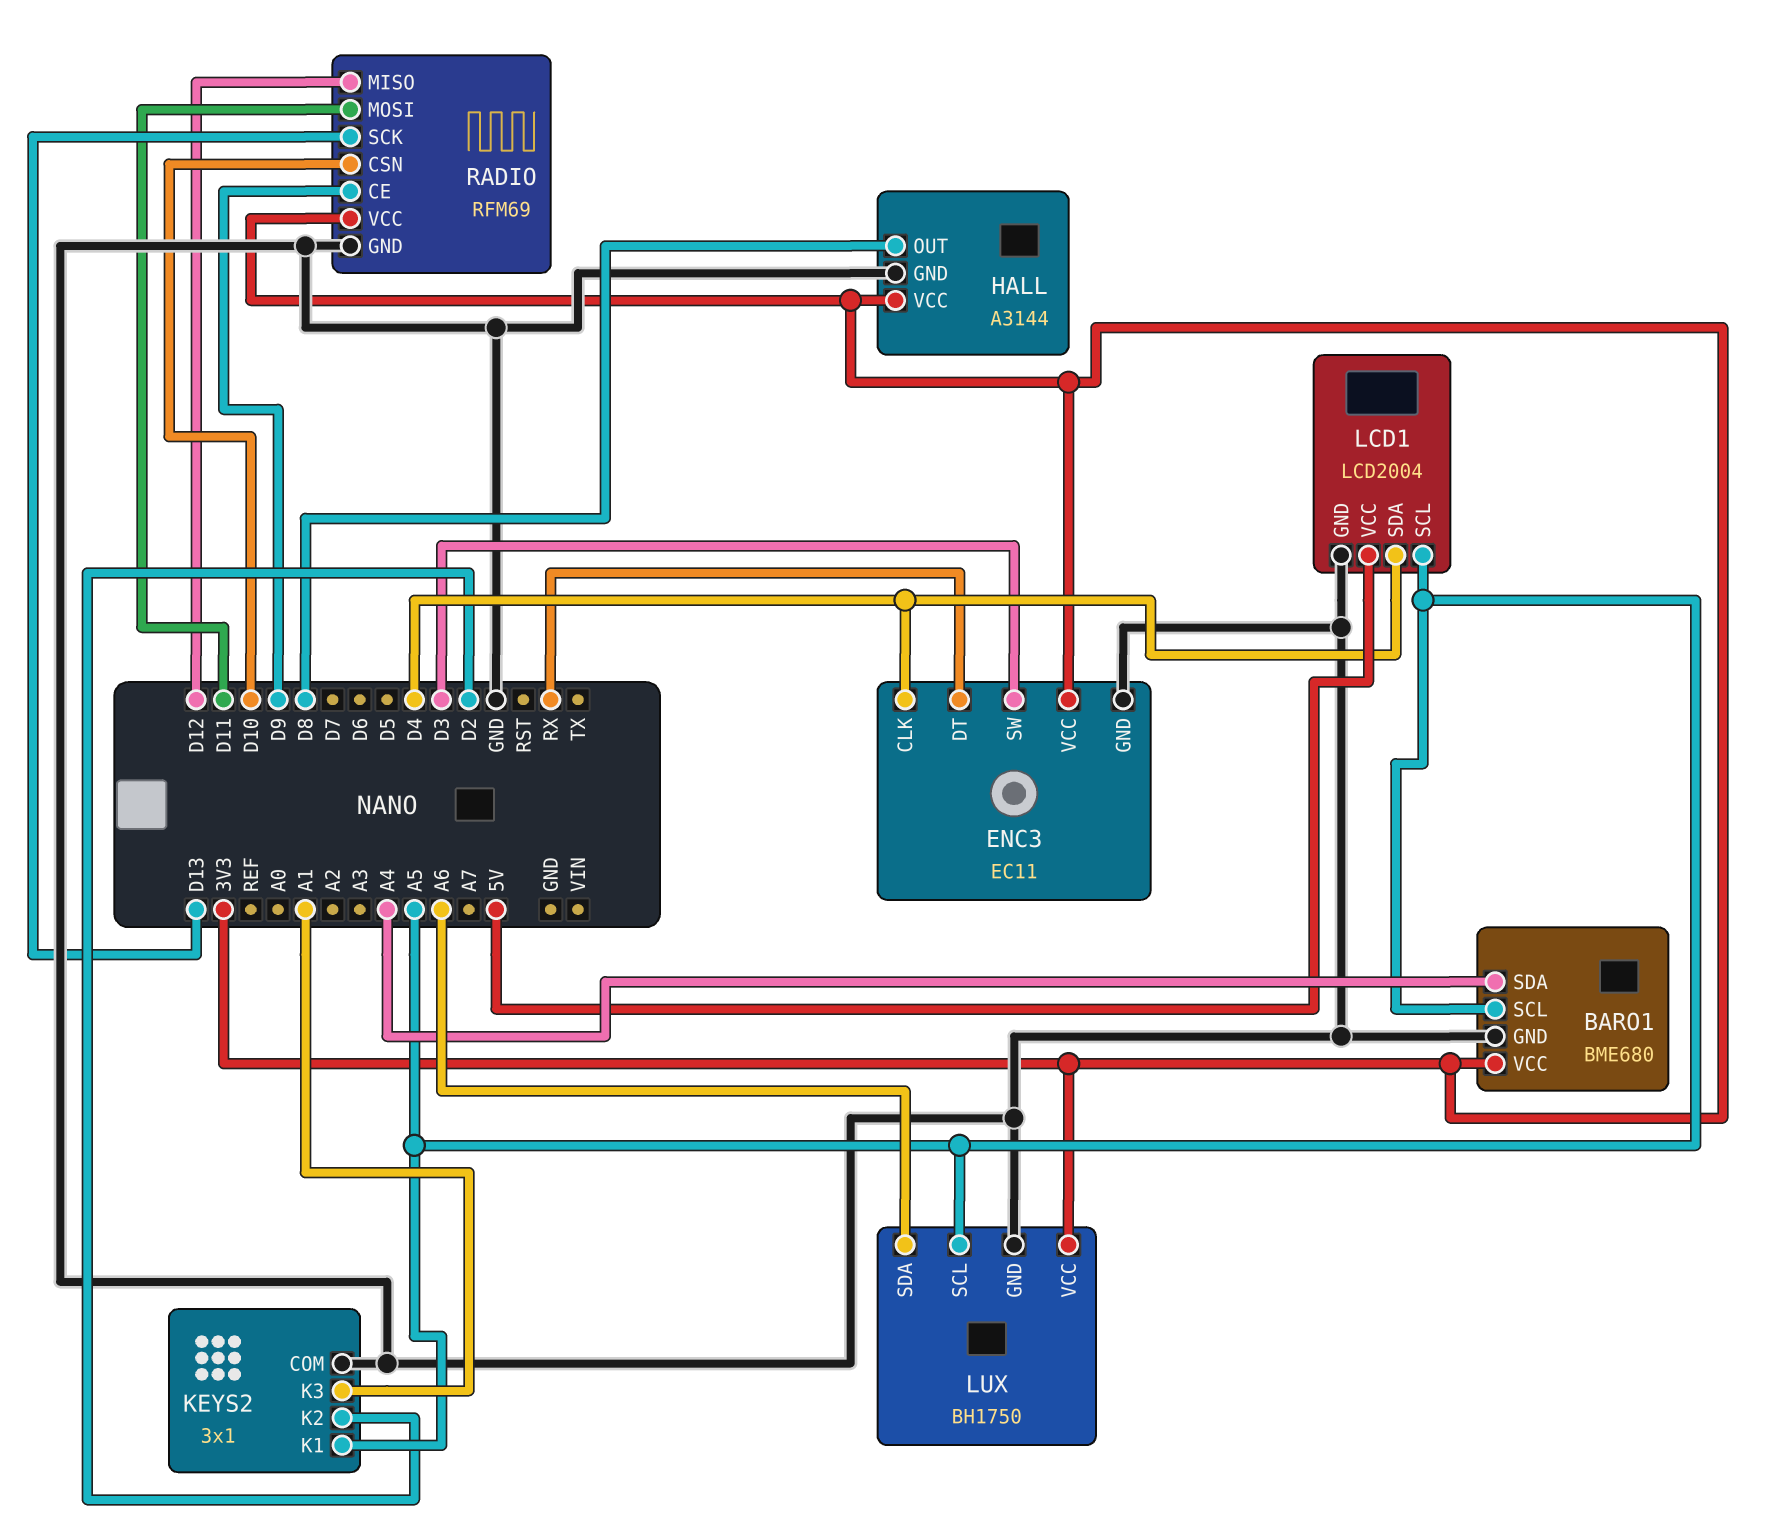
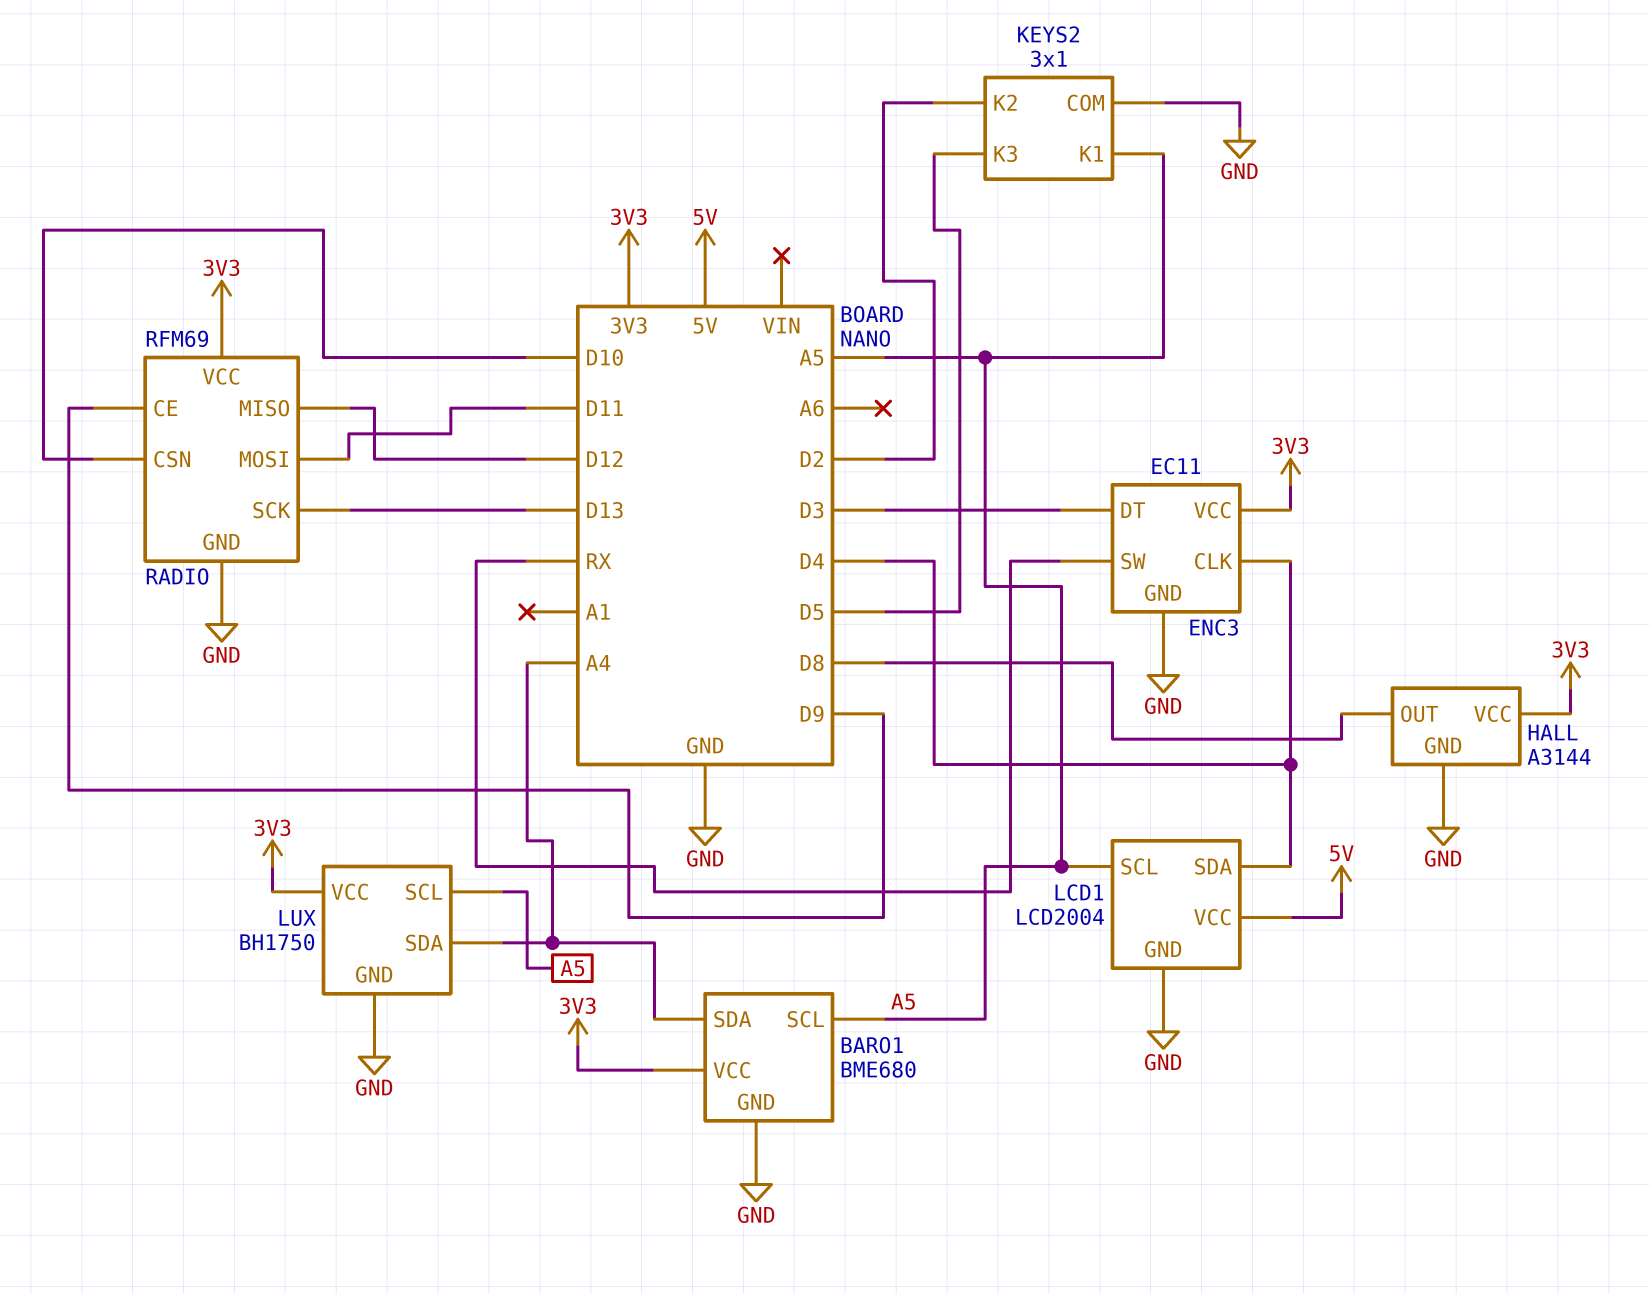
ENC3 pin DT: RX -> D3
ENC3 pin SW: D3 -> RX
KEYS2 pin K3: A1 -> D5
LUX pin SDA: A6 -> A4

